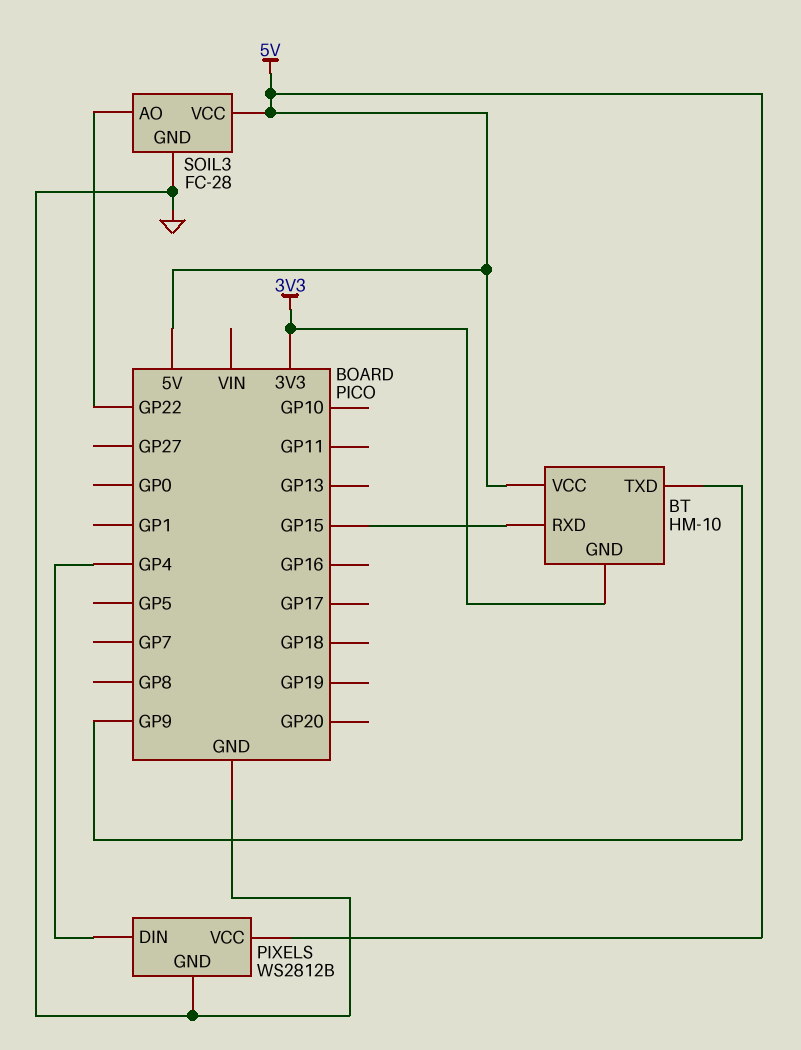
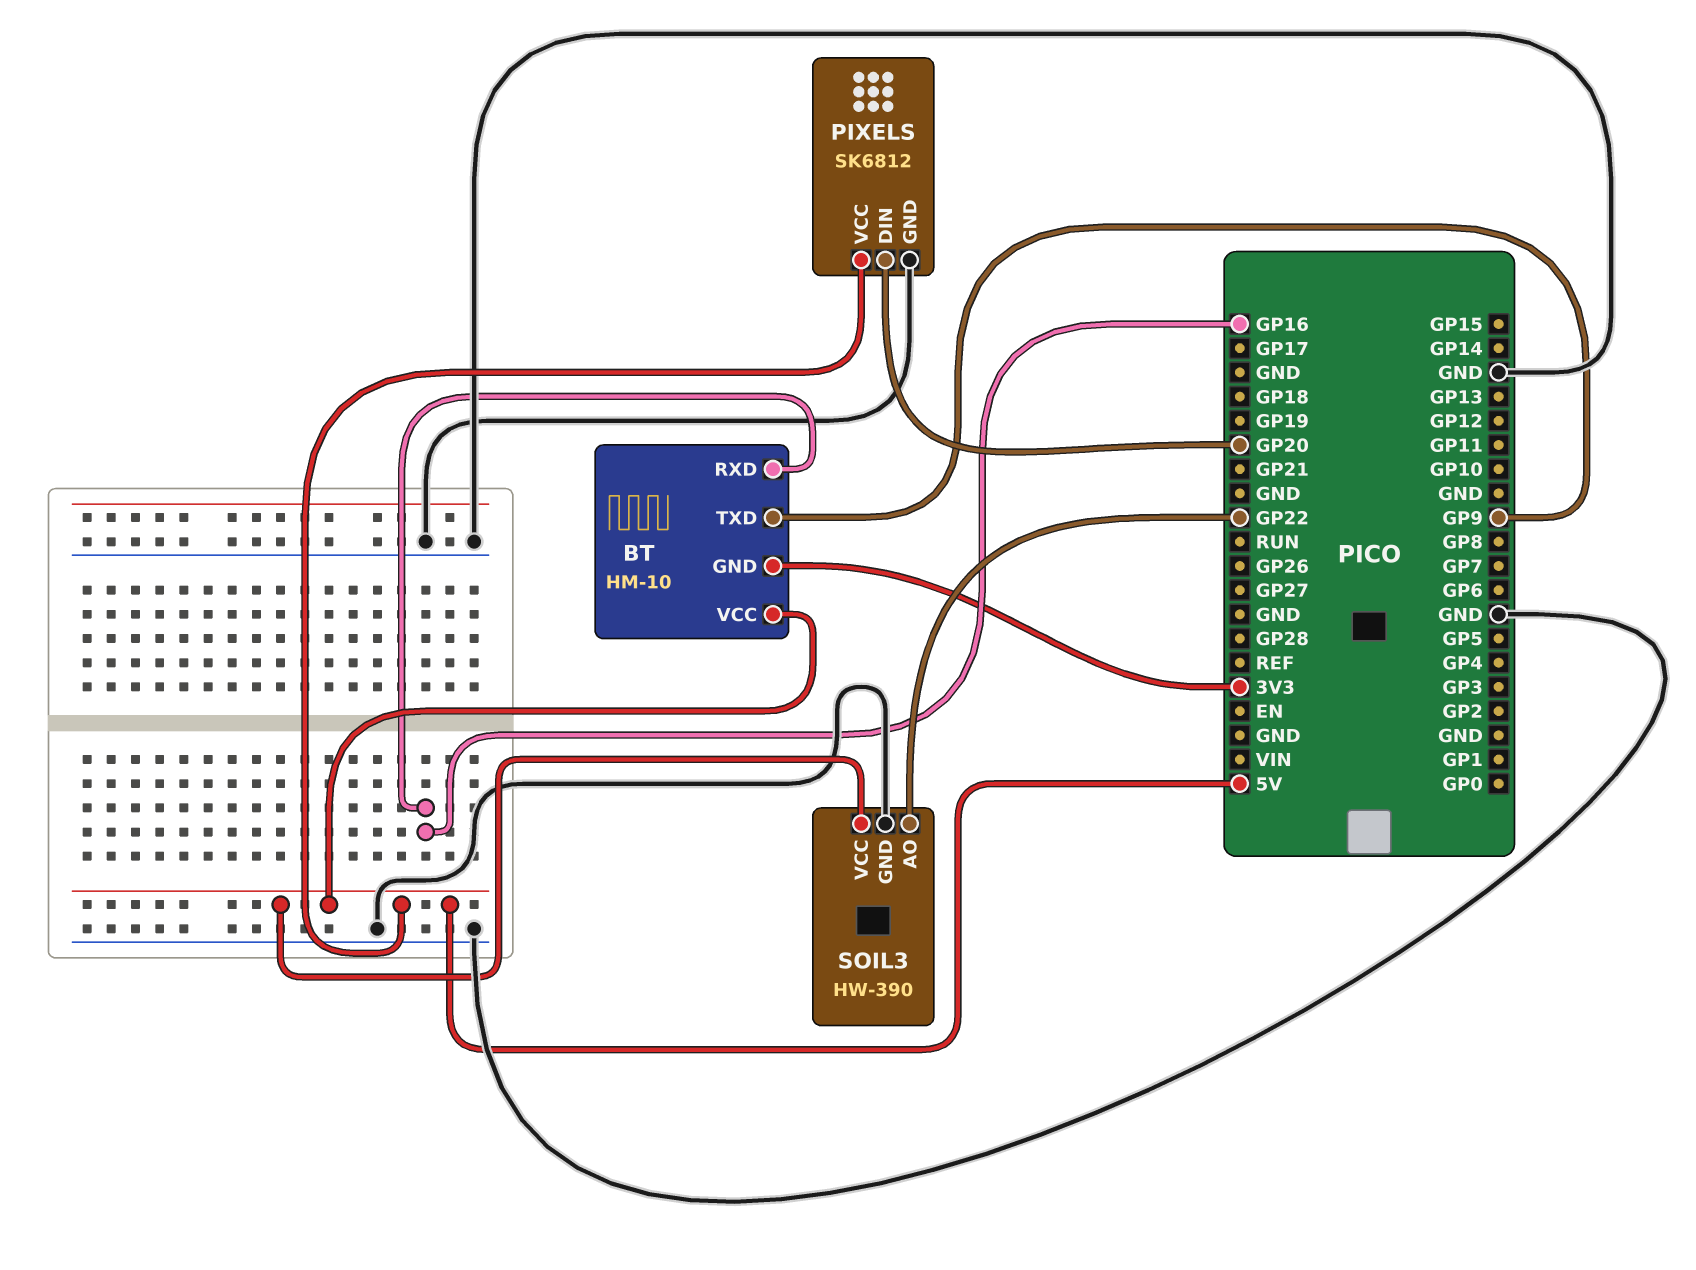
BT pin RXD: GP15 -> GP16
PIXELS: WS2812B -> SK6812
PIXELS pin DIN: GP4 -> GP20
SOIL3: FC-28 -> HW-390

